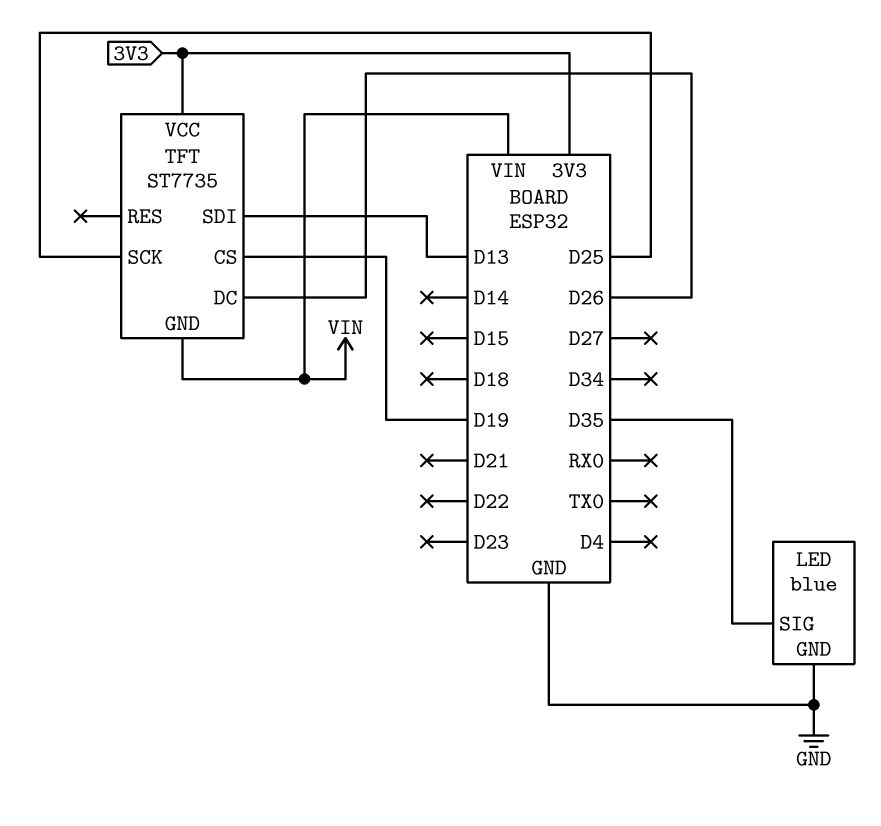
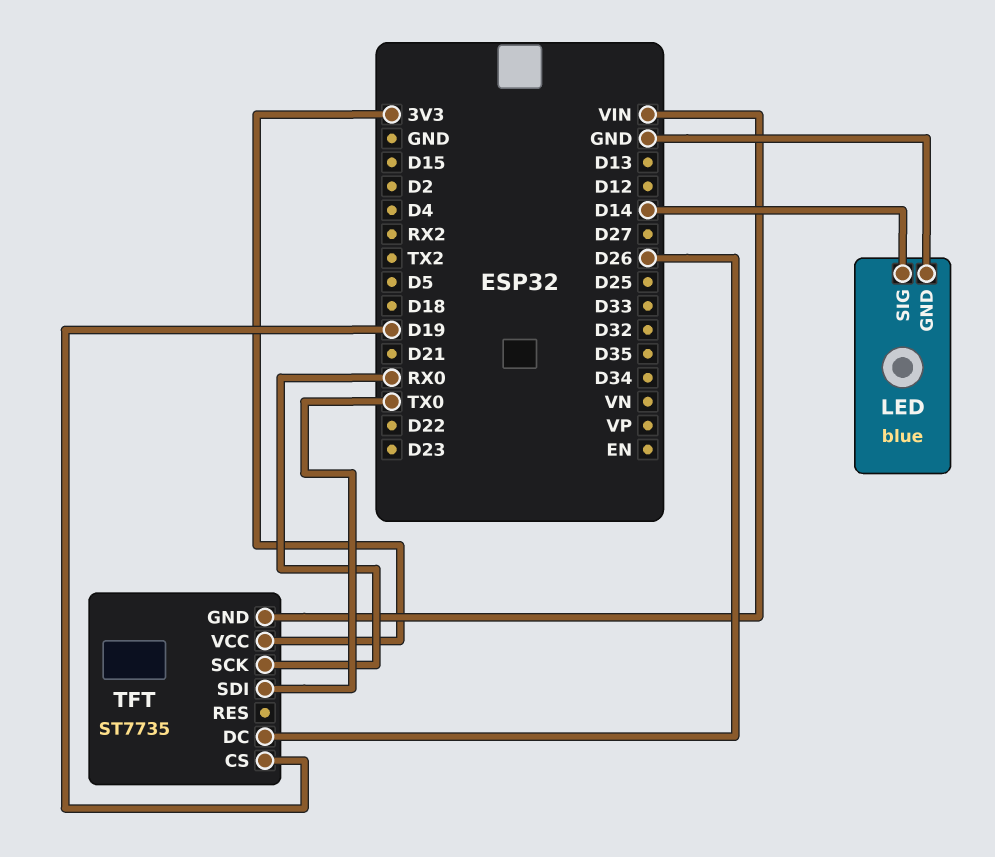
LED pin SIG: D35 -> D14
TFT pin SCK: D25 -> RX0
TFT pin SDI: D13 -> TX0

